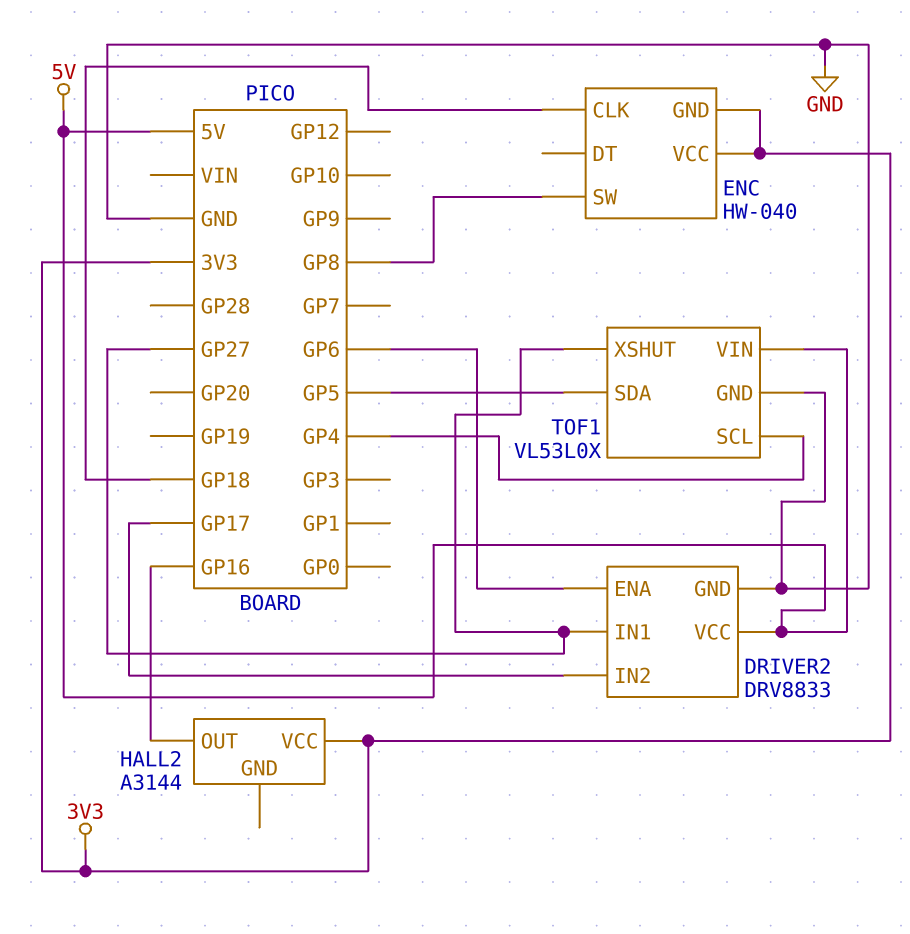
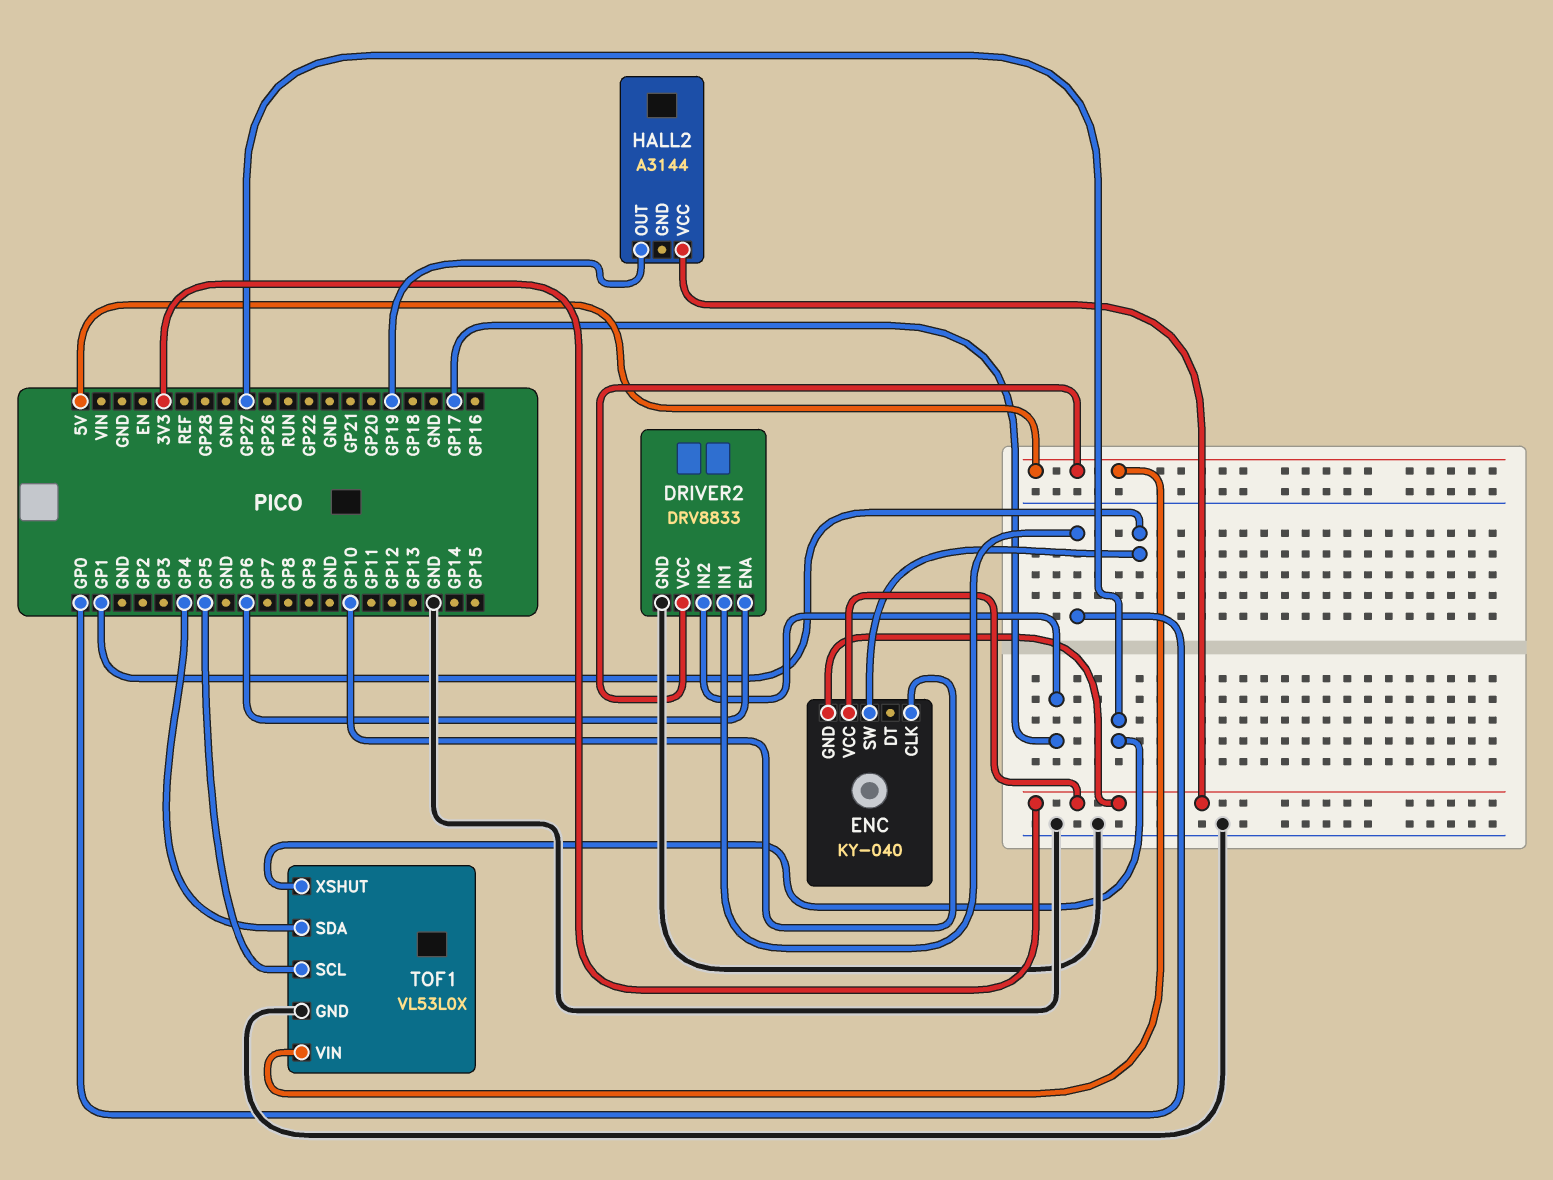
DRIVER2 pin IN1: GP27 -> GP0
ENC: HW-040 -> KY-040
ENC pin CLK: GP18 -> GP10
ENC pin SW: GP8 -> GP1
HALL2 pin OUT: GP16 -> GP19
TOF1 pin SCL: GP4 -> GP5
TOF1 pin SDA: GP5 -> GP4

